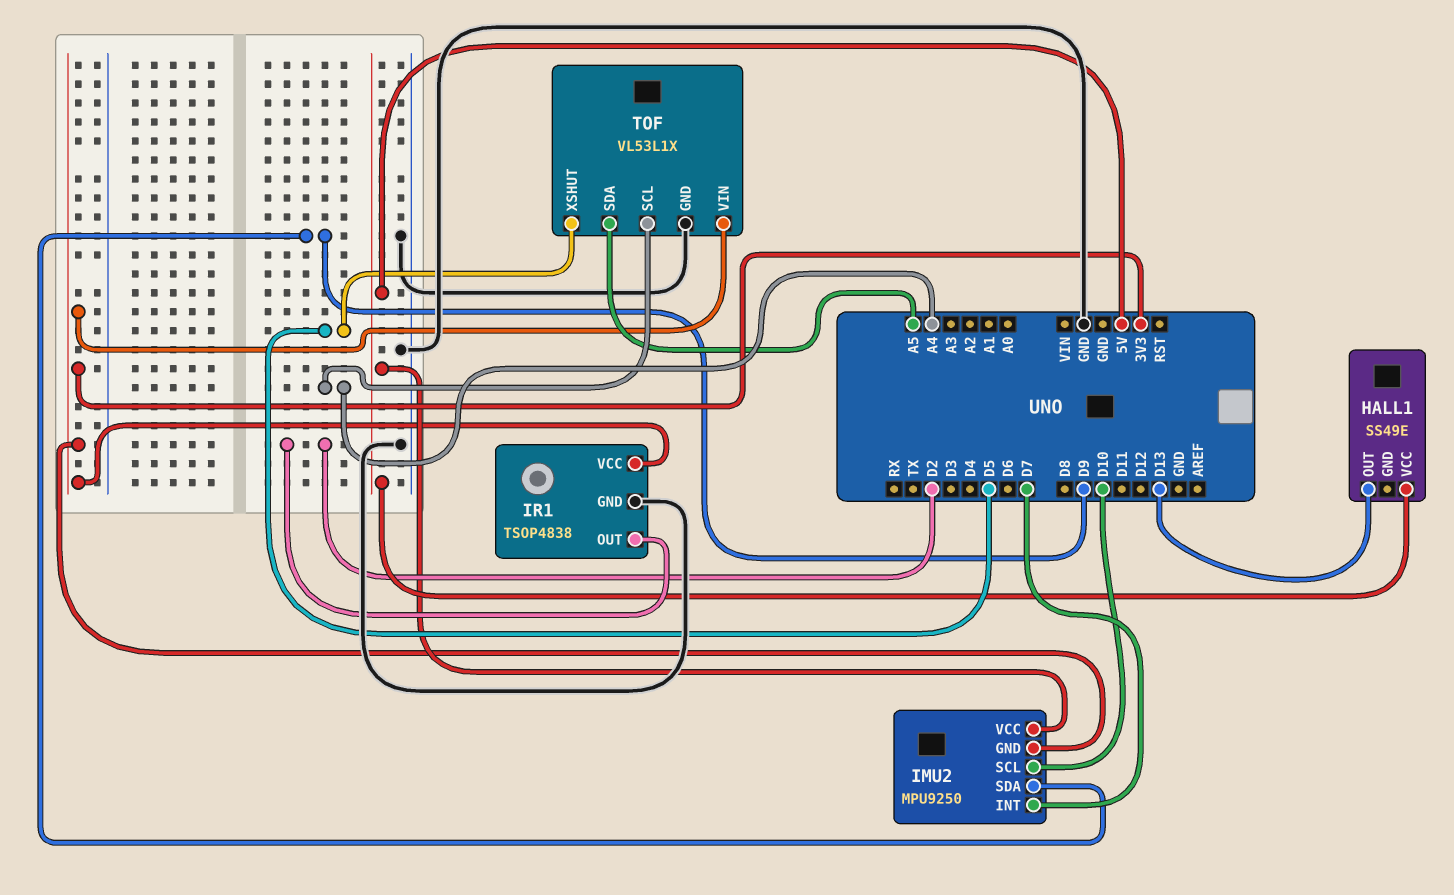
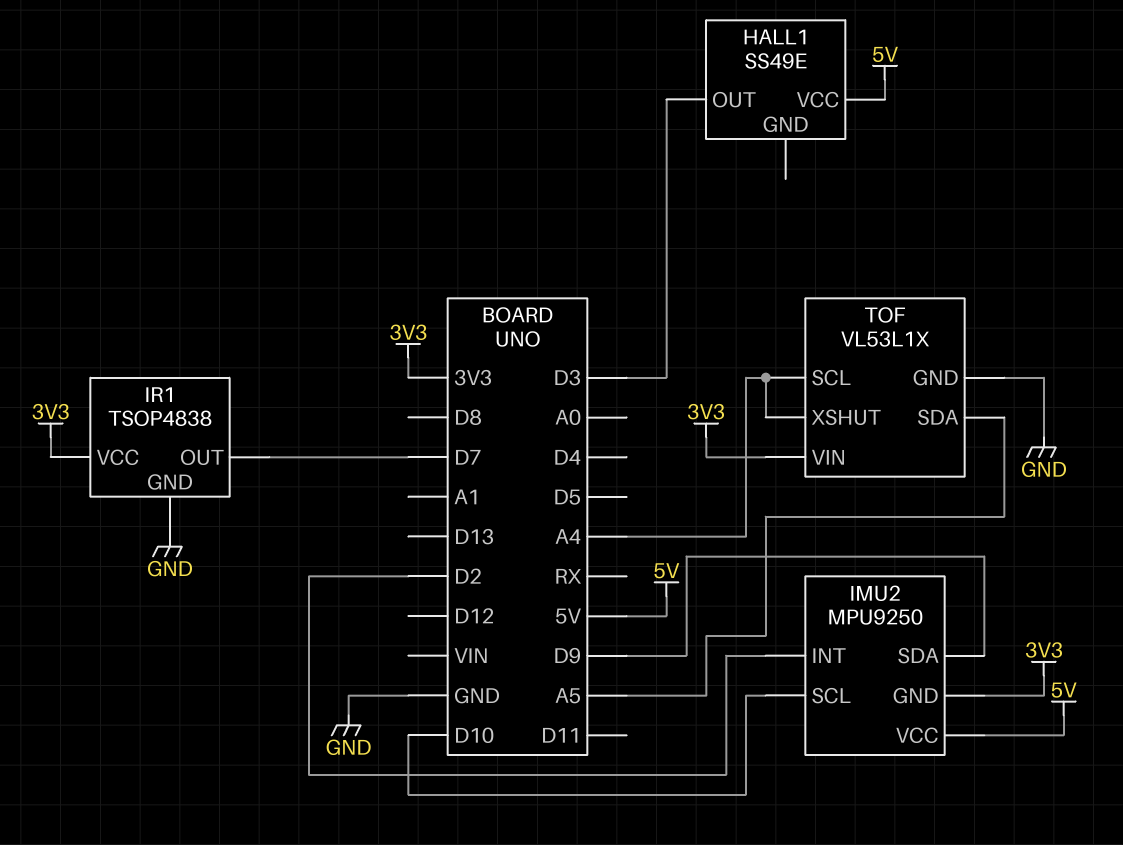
HALL1 pin OUT: D13 -> D3
IMU2 pin INT: D7 -> D2
IR1 pin OUT: D2 -> D7
TOF pin XSHUT: D5 -> A4

